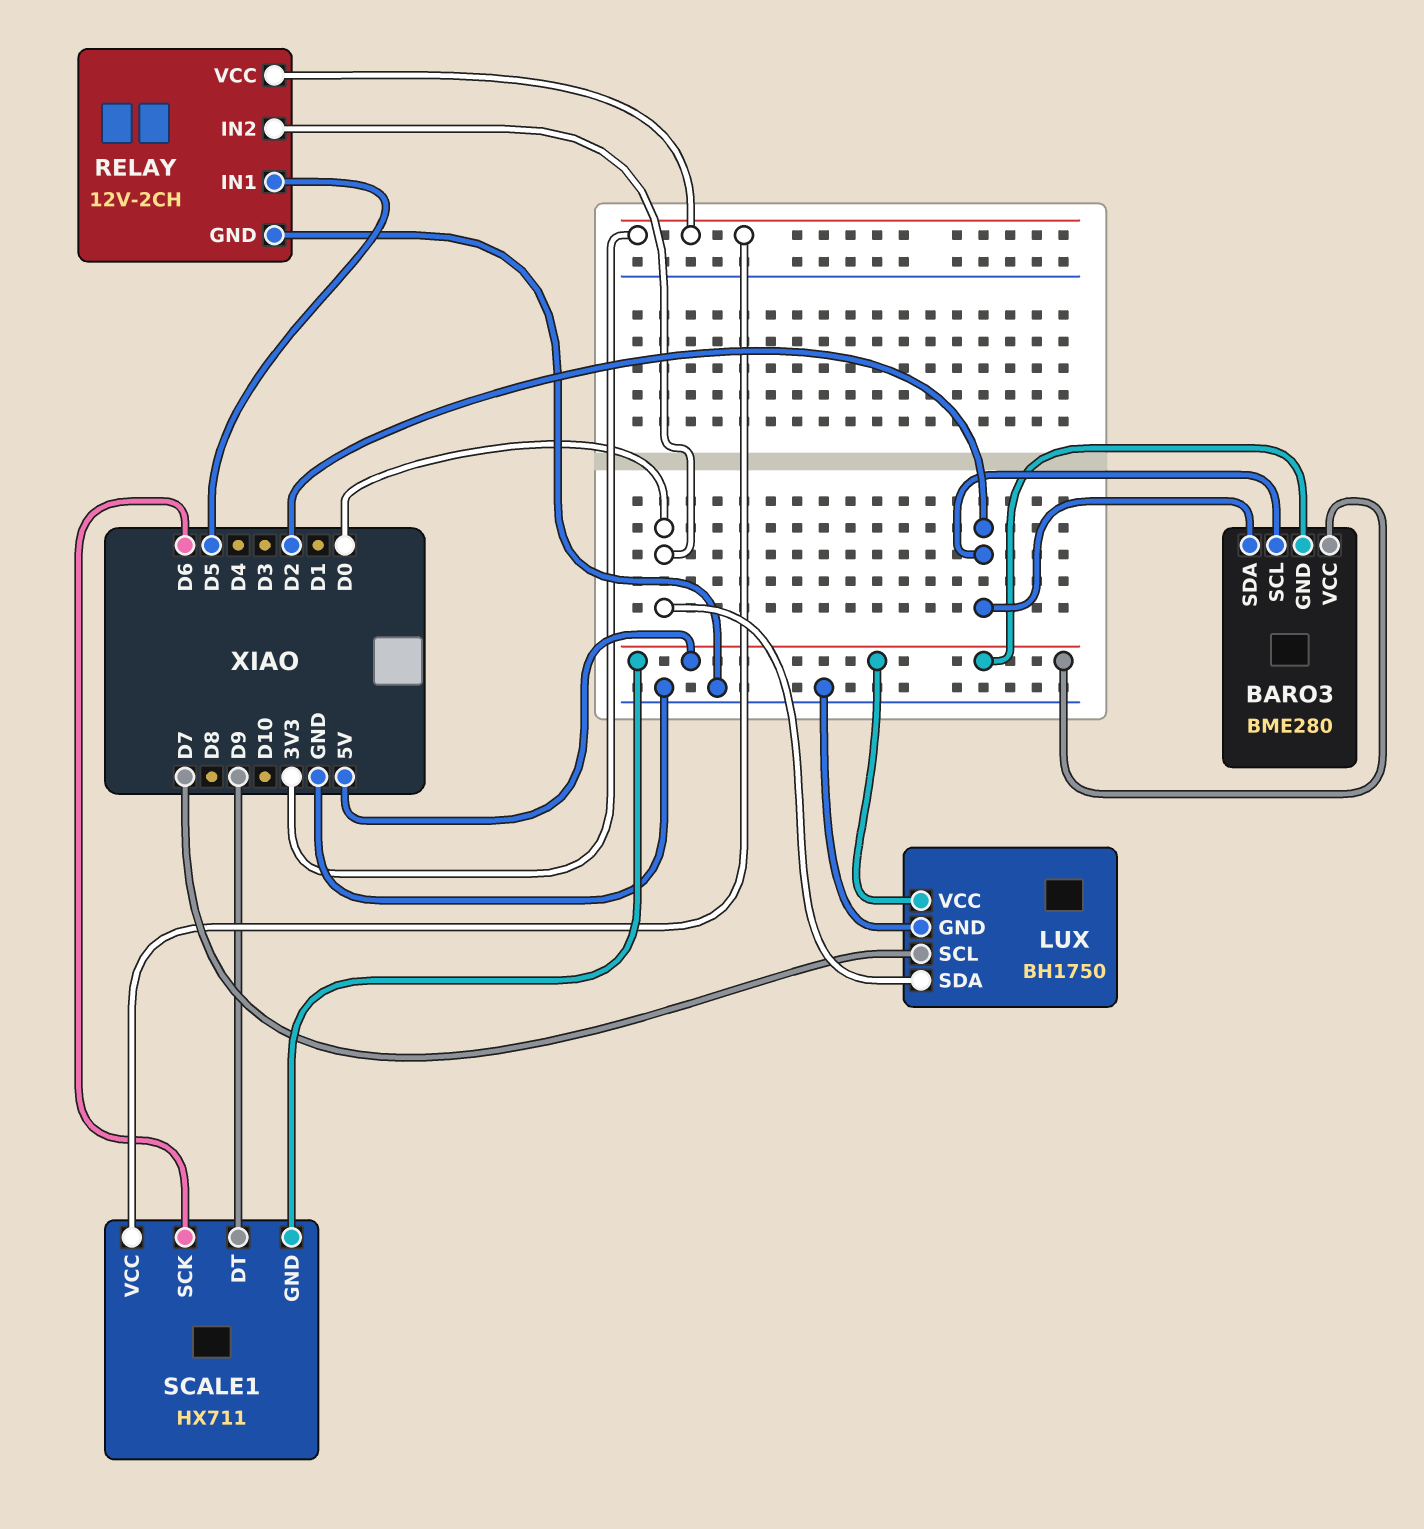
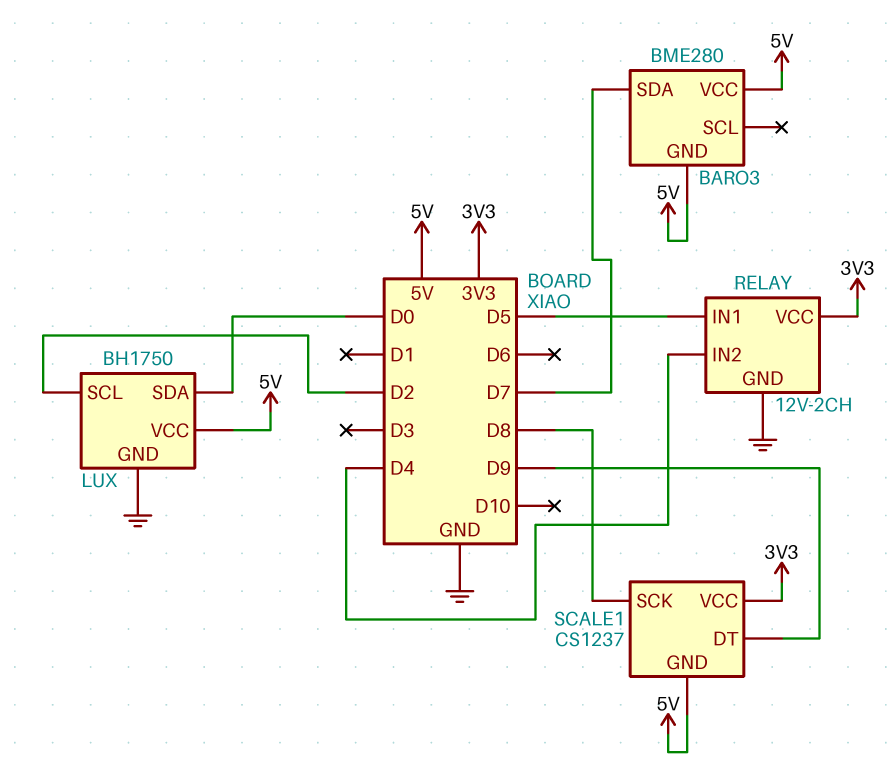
BARO3 pin SCL: D2 -> none
BARO3 pin SDA: D2 -> D7
LUX pin SCL: D7 -> D2
RELAY pin IN2: D0 -> D4
SCALE1: HX711 -> CS1237
SCALE1 pin SCK: D6 -> D8

